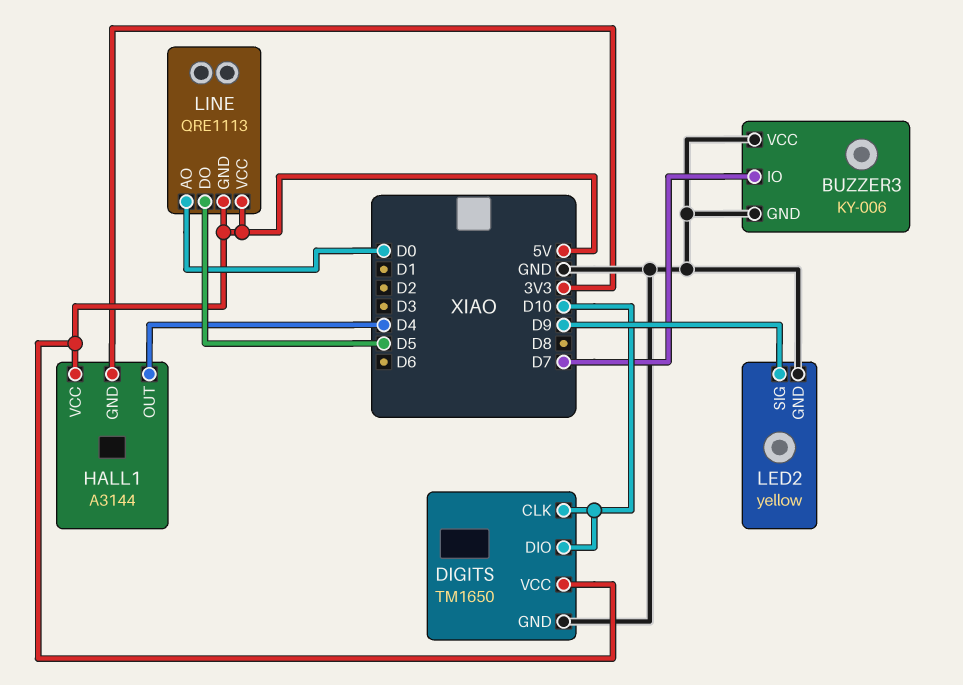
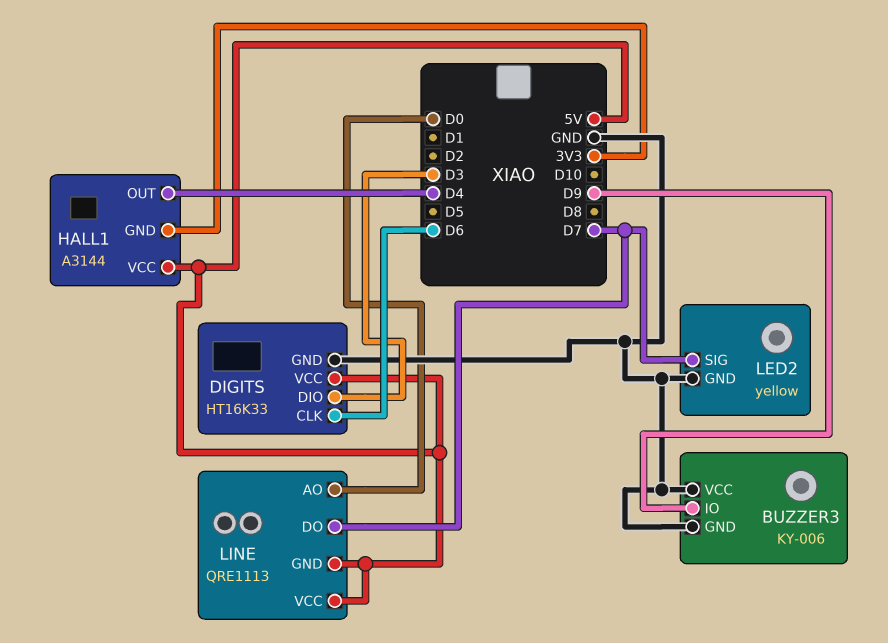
BUZZER3 pin IO: D7 -> D9
DIGITS: TM1650 -> HT16K33
DIGITS pin CLK: D10 -> D6
DIGITS pin DIO: D10 -> D3
LED2 pin SIG: D9 -> D7
LINE pin DO: D5 -> D7

